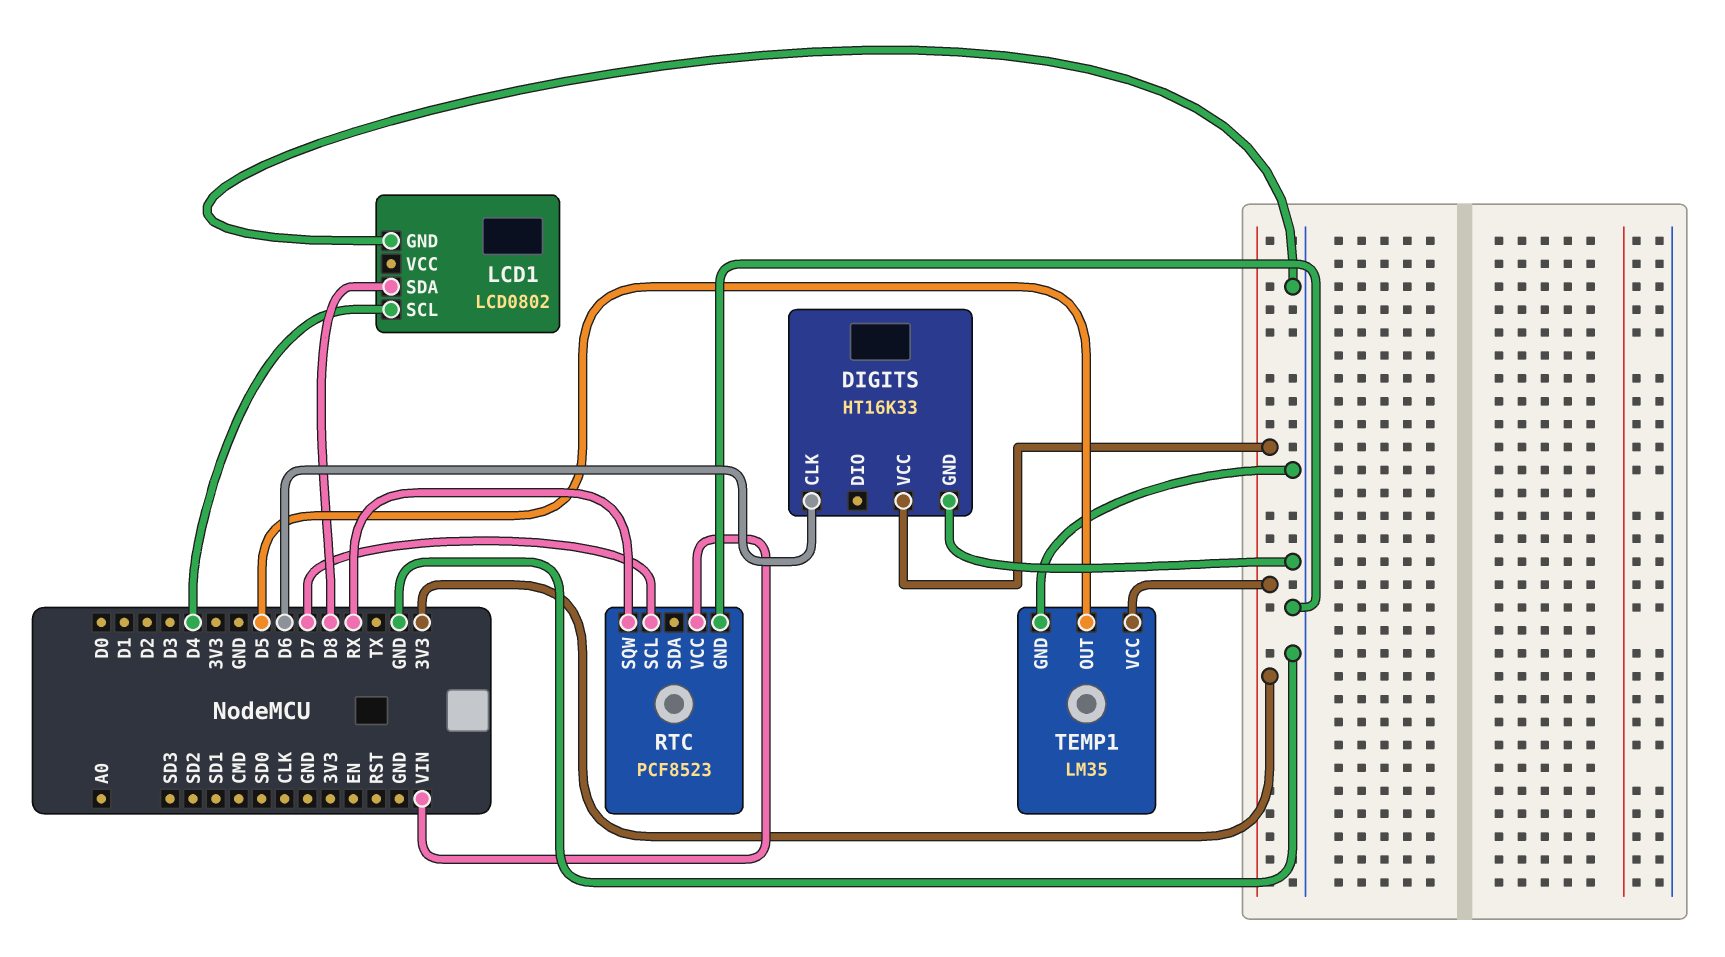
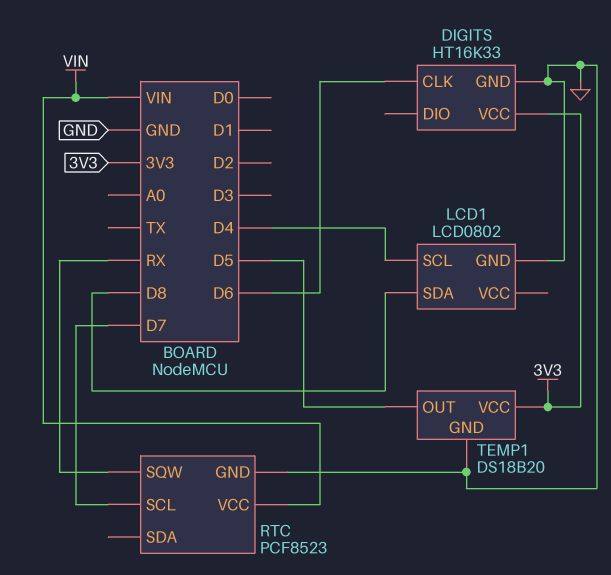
TEMP1: LM35 -> DS18B20

